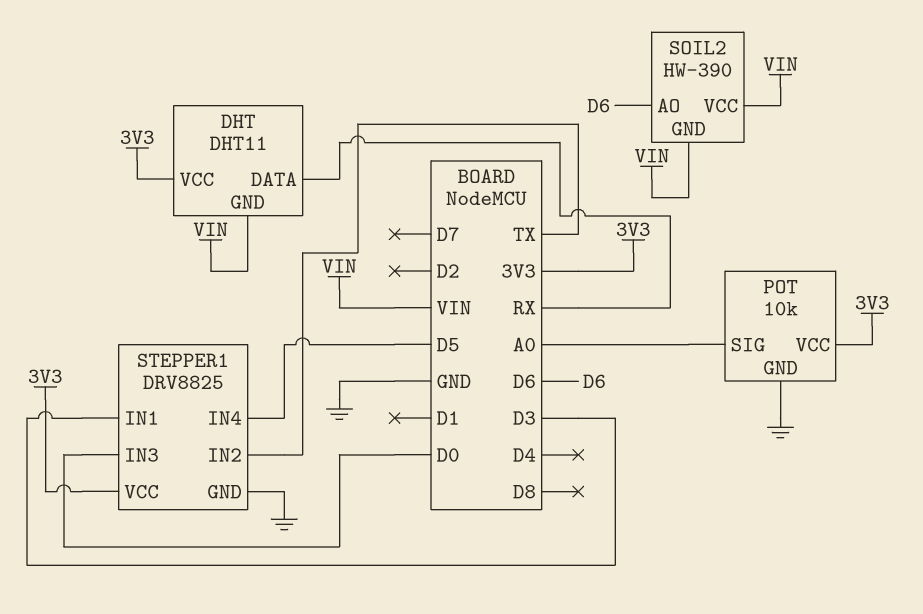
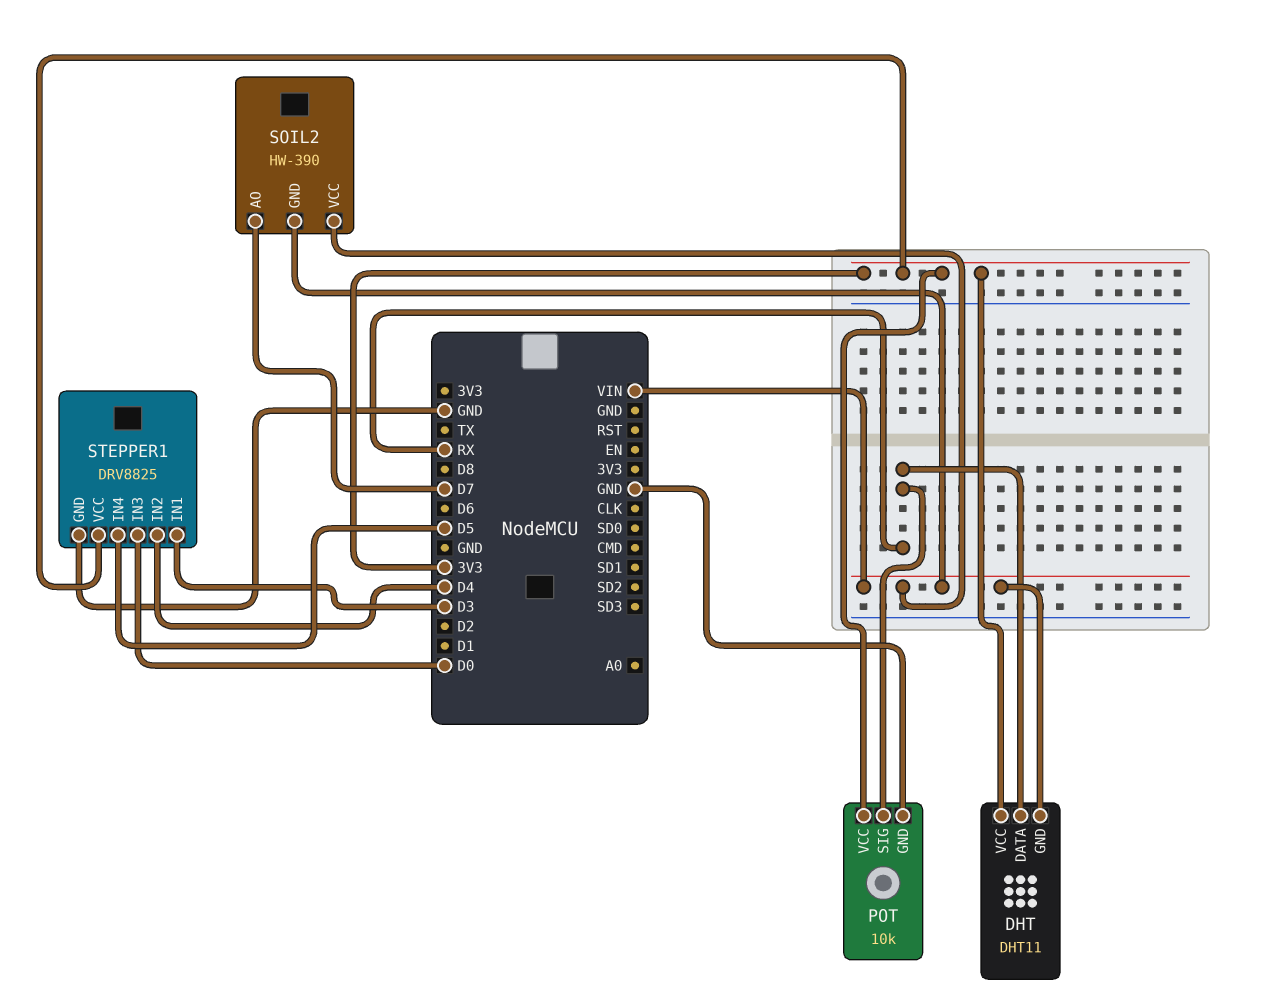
POT pin SIG: A0 -> RX
SOIL2 pin AO: D6 -> D7
STEPPER1 pin IN2: TX -> D4

